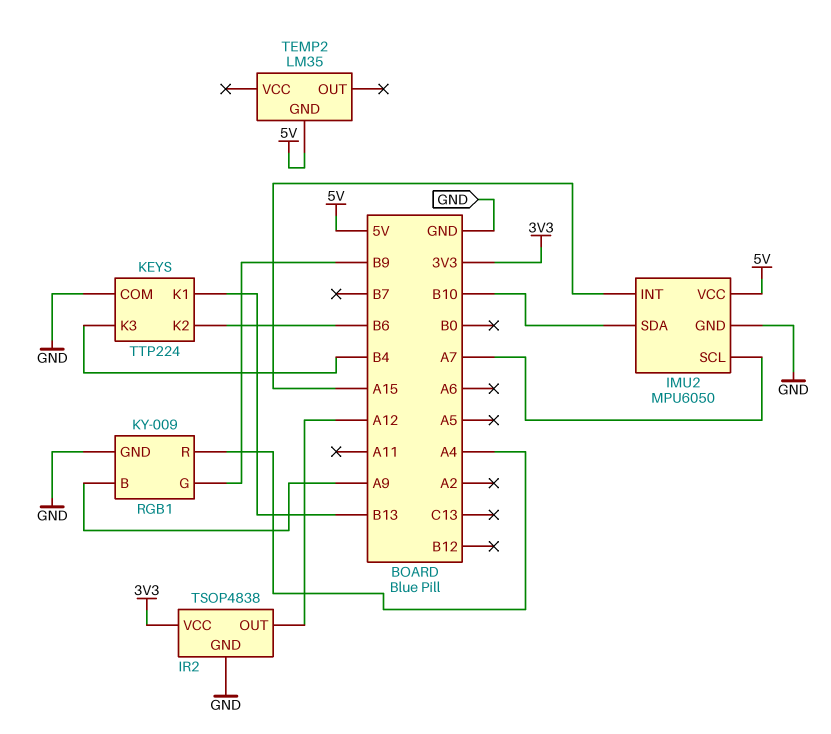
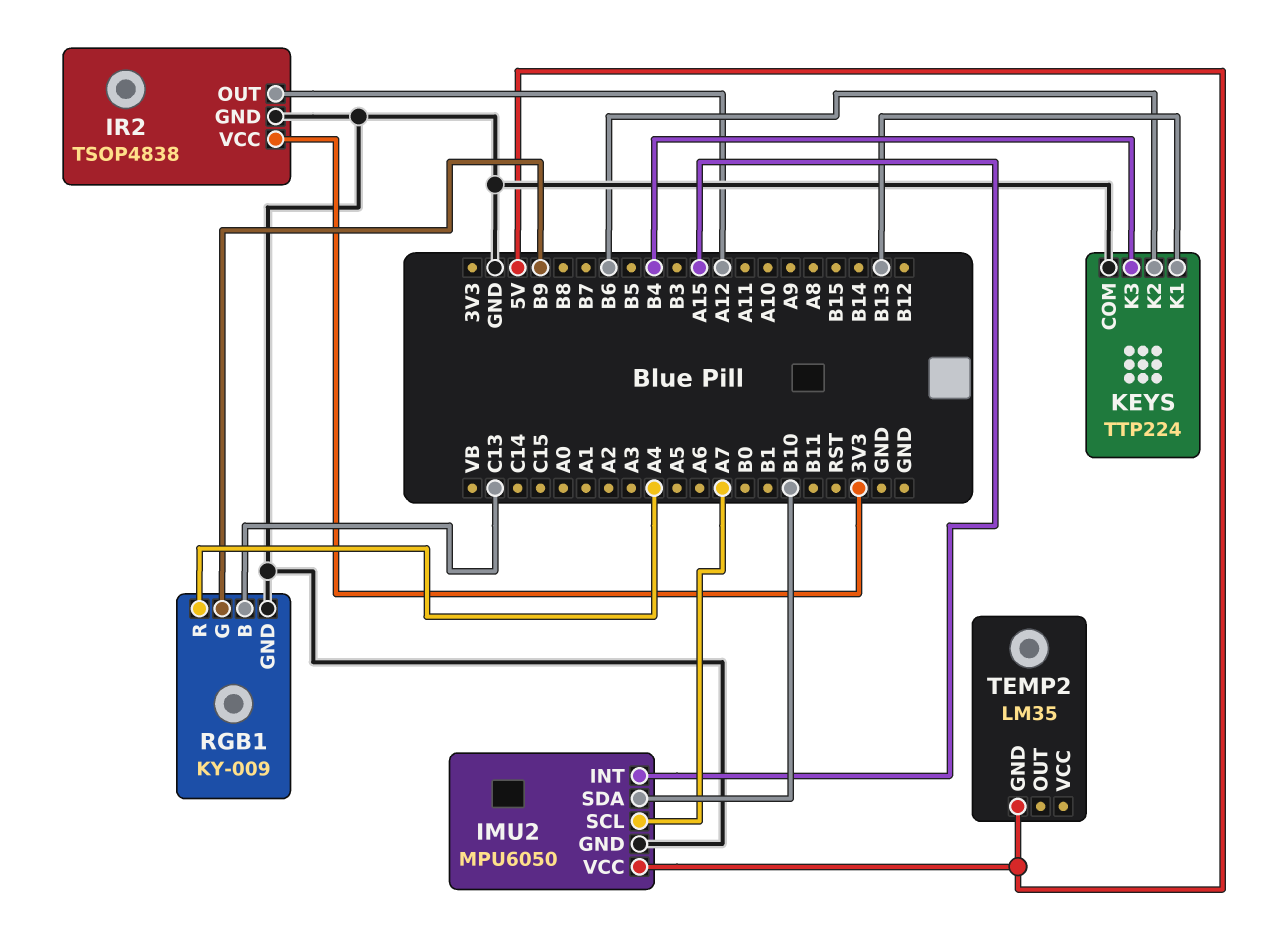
RGB1 pin B: A9 -> C13

